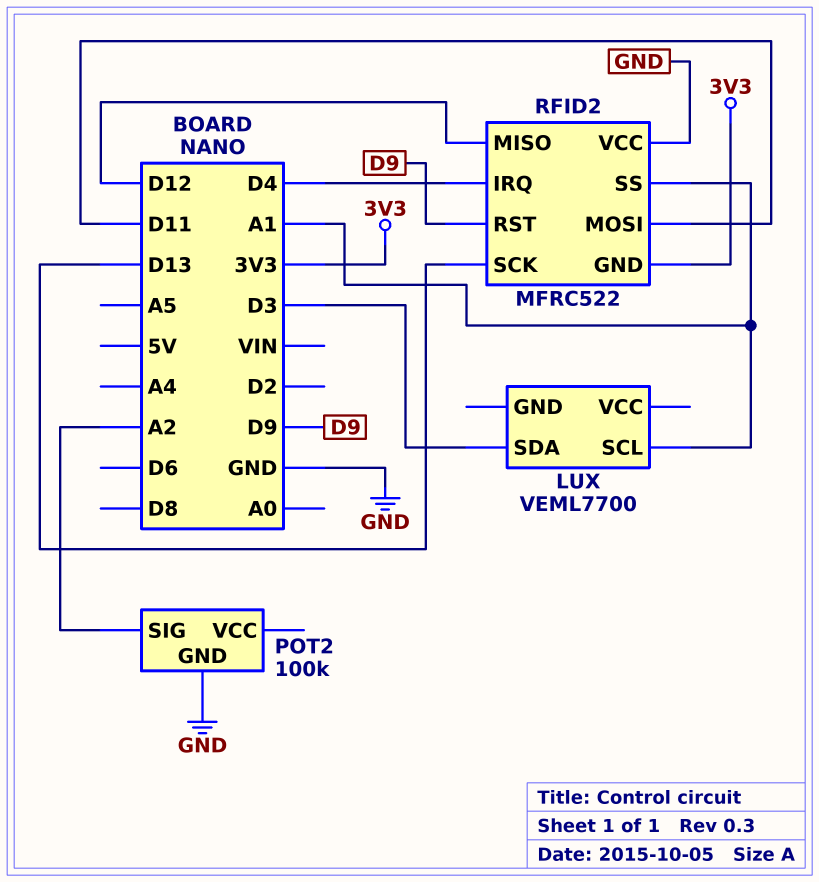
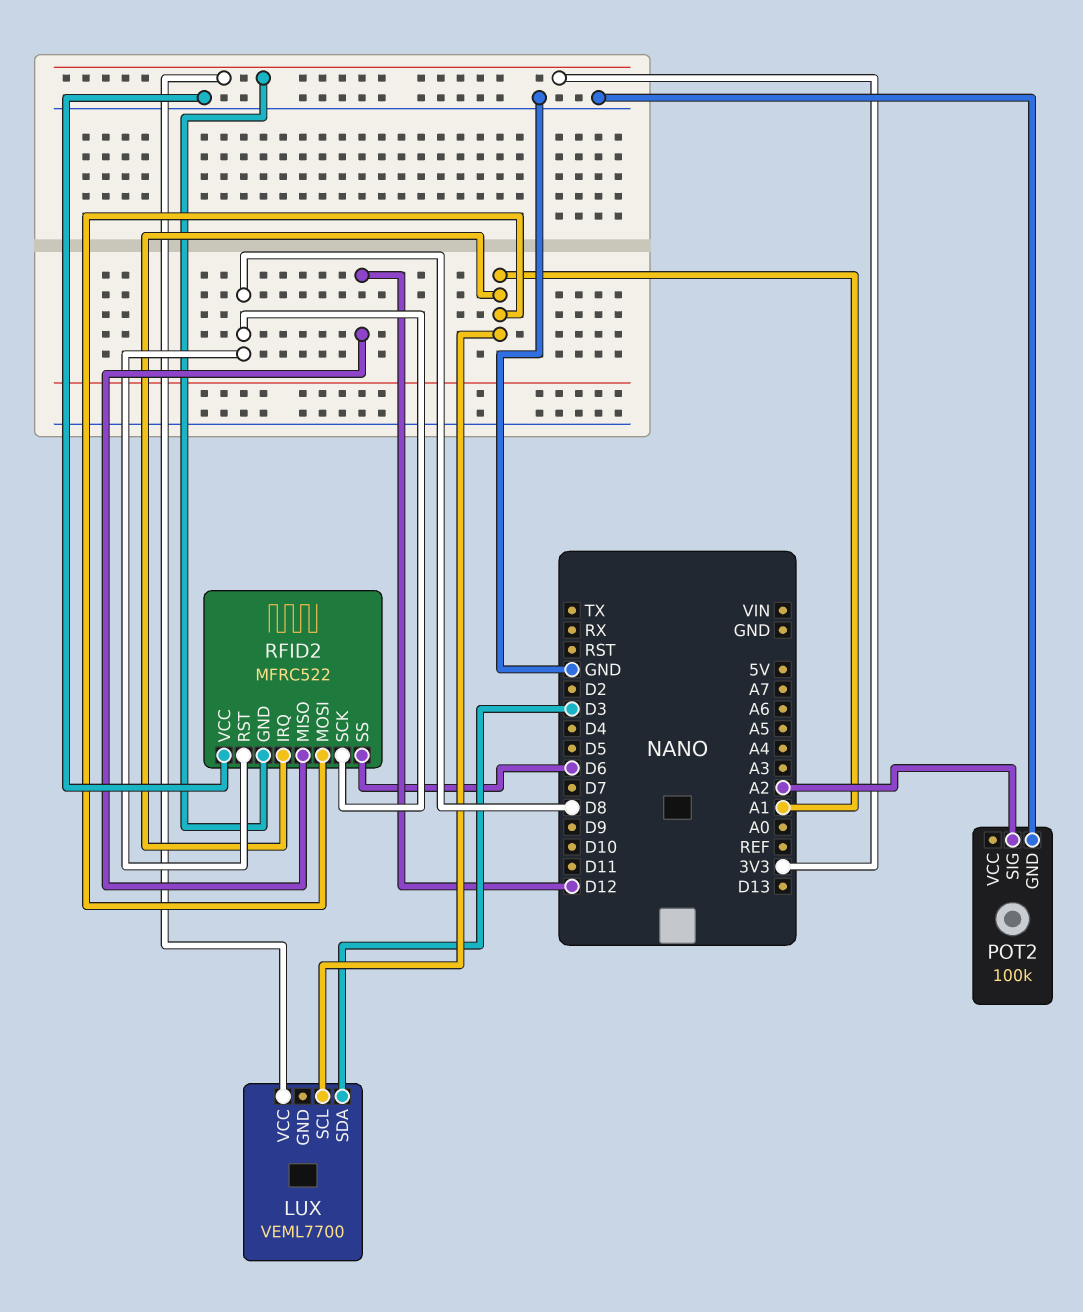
LUX pin VCC: none -> 3V3
RFID2 pin IRQ: D4 -> A1
RFID2 pin MOSI: D11 -> A1
RFID2 pin RST: D9 -> D8
RFID2 pin SCK: D13 -> D8
RFID2 pin SS: A1 -> D6

